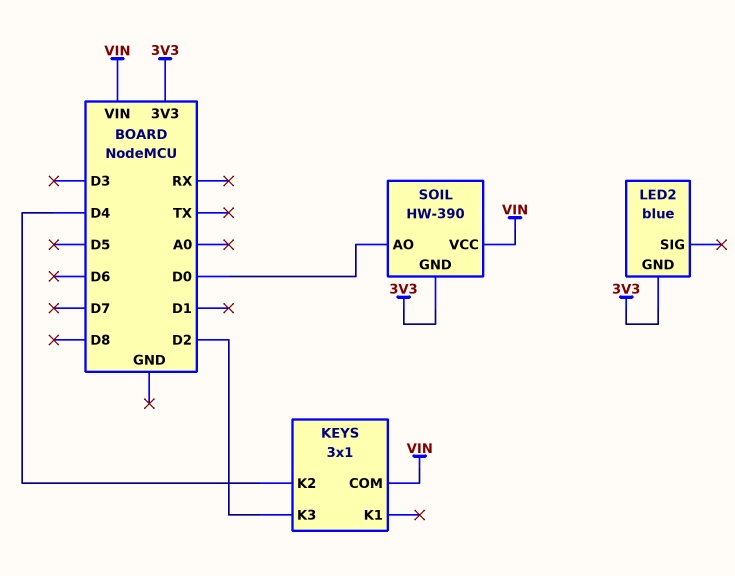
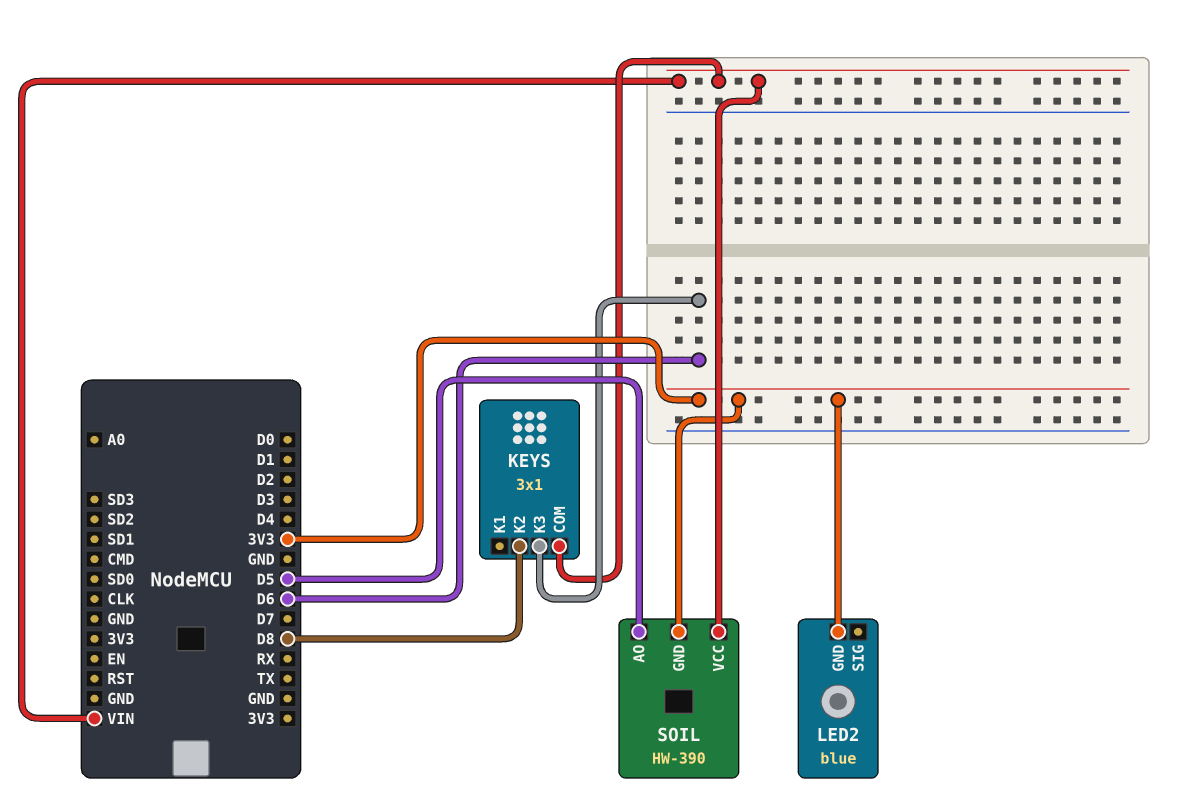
KEYS pin K2: D4 -> D8
KEYS pin K3: D2 -> D6
SOIL pin AO: D0 -> D5

